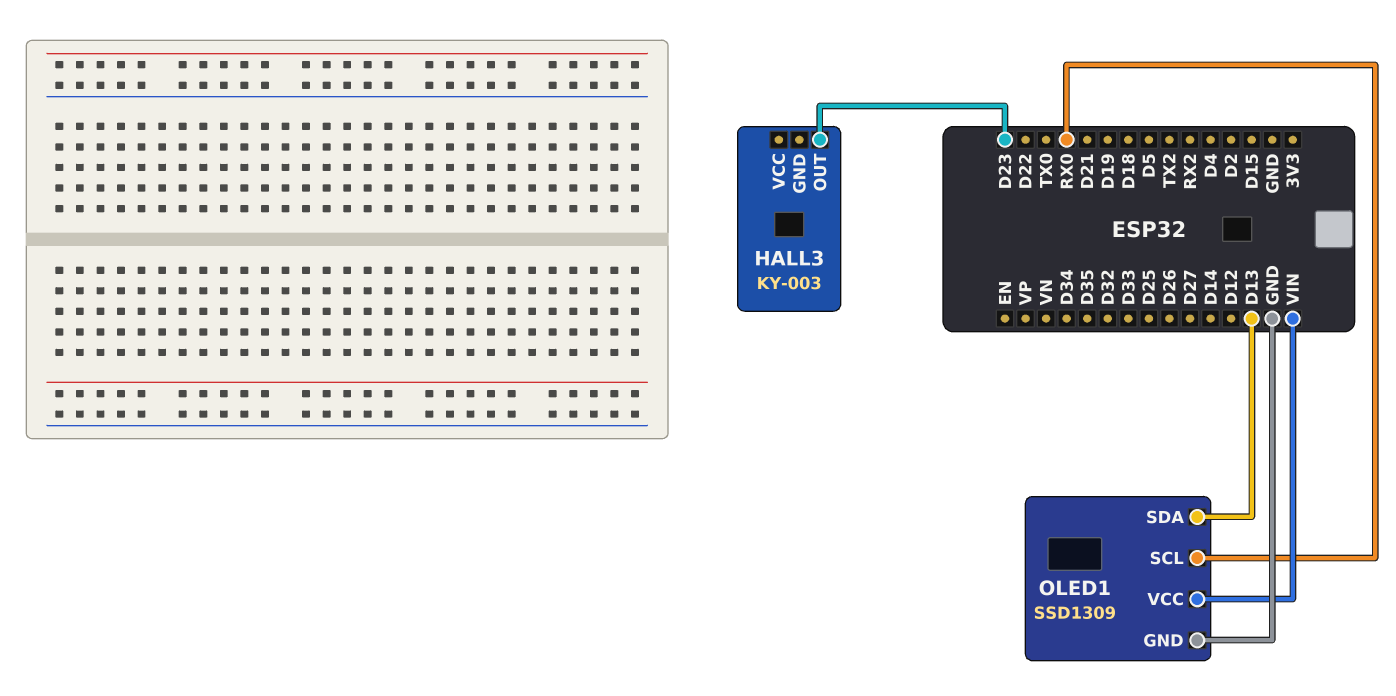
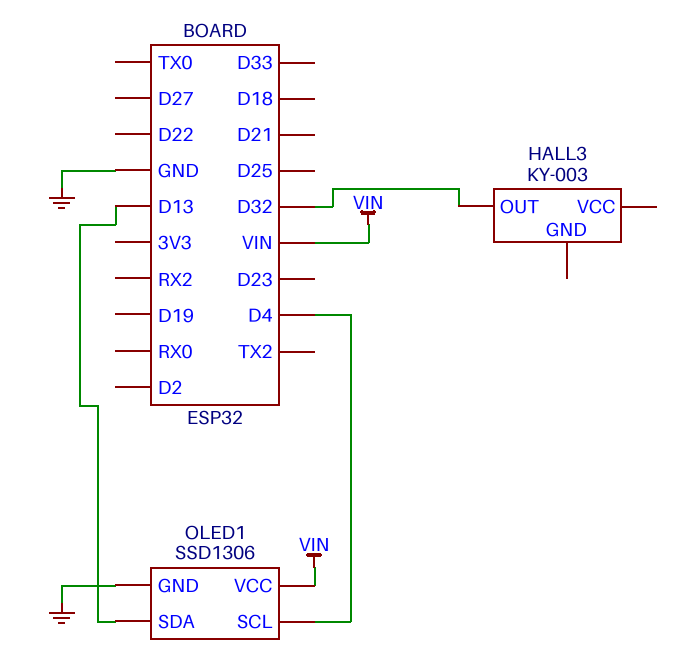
HALL3 pin OUT: D23 -> D32
OLED1: SSD1309 -> SSD1306
OLED1 pin SCL: RX0 -> D4

